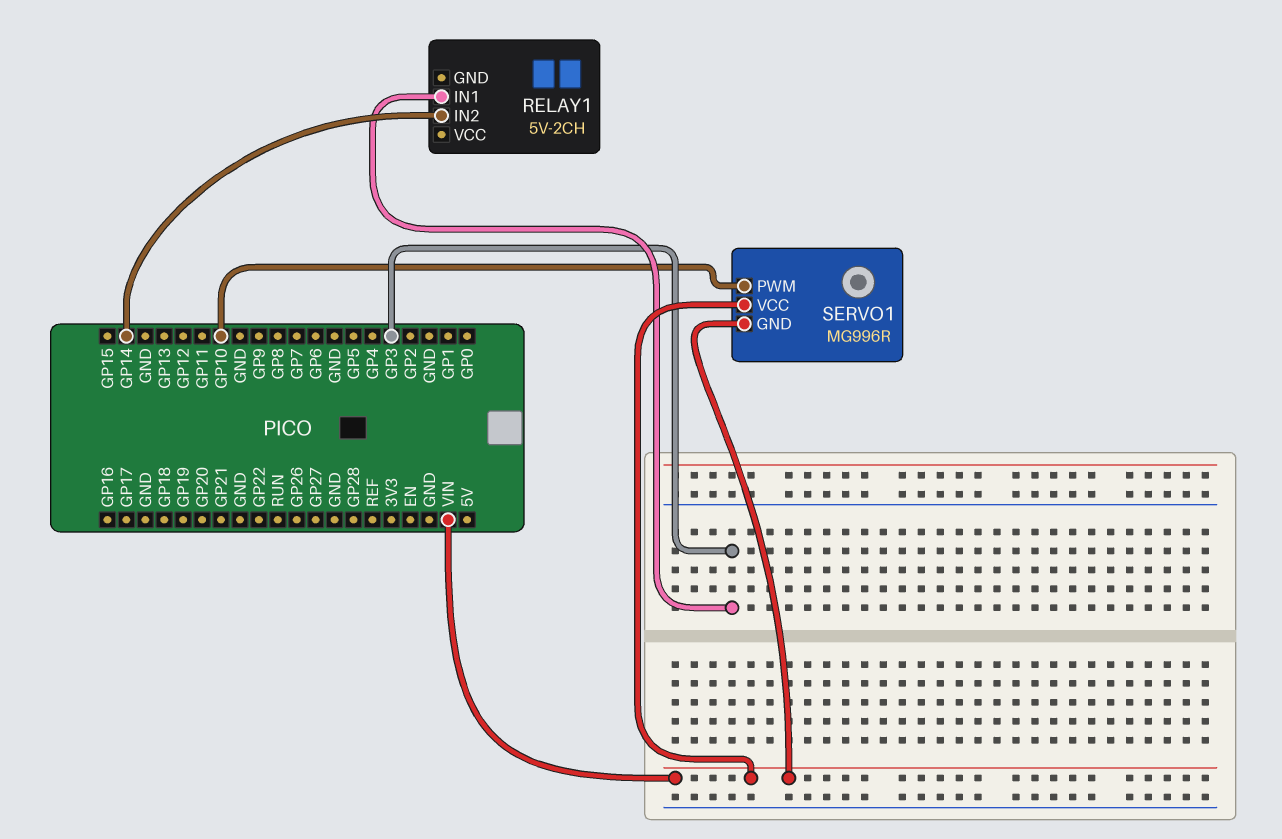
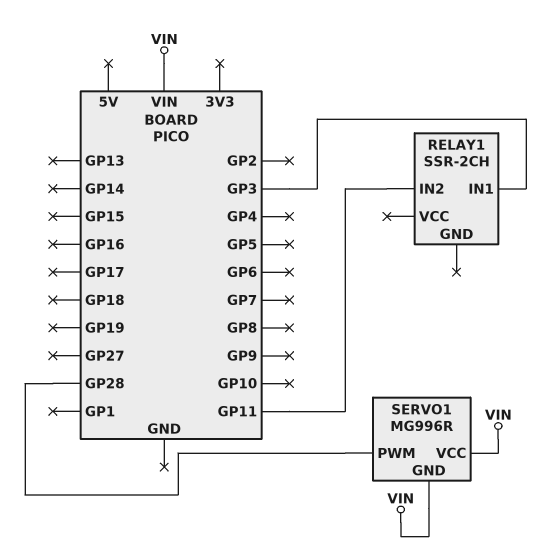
RELAY1: 5V-2CH -> SSR-2CH
RELAY1 pin IN2: GP14 -> GP11
SERVO1 pin PWM: GP10 -> GP28

